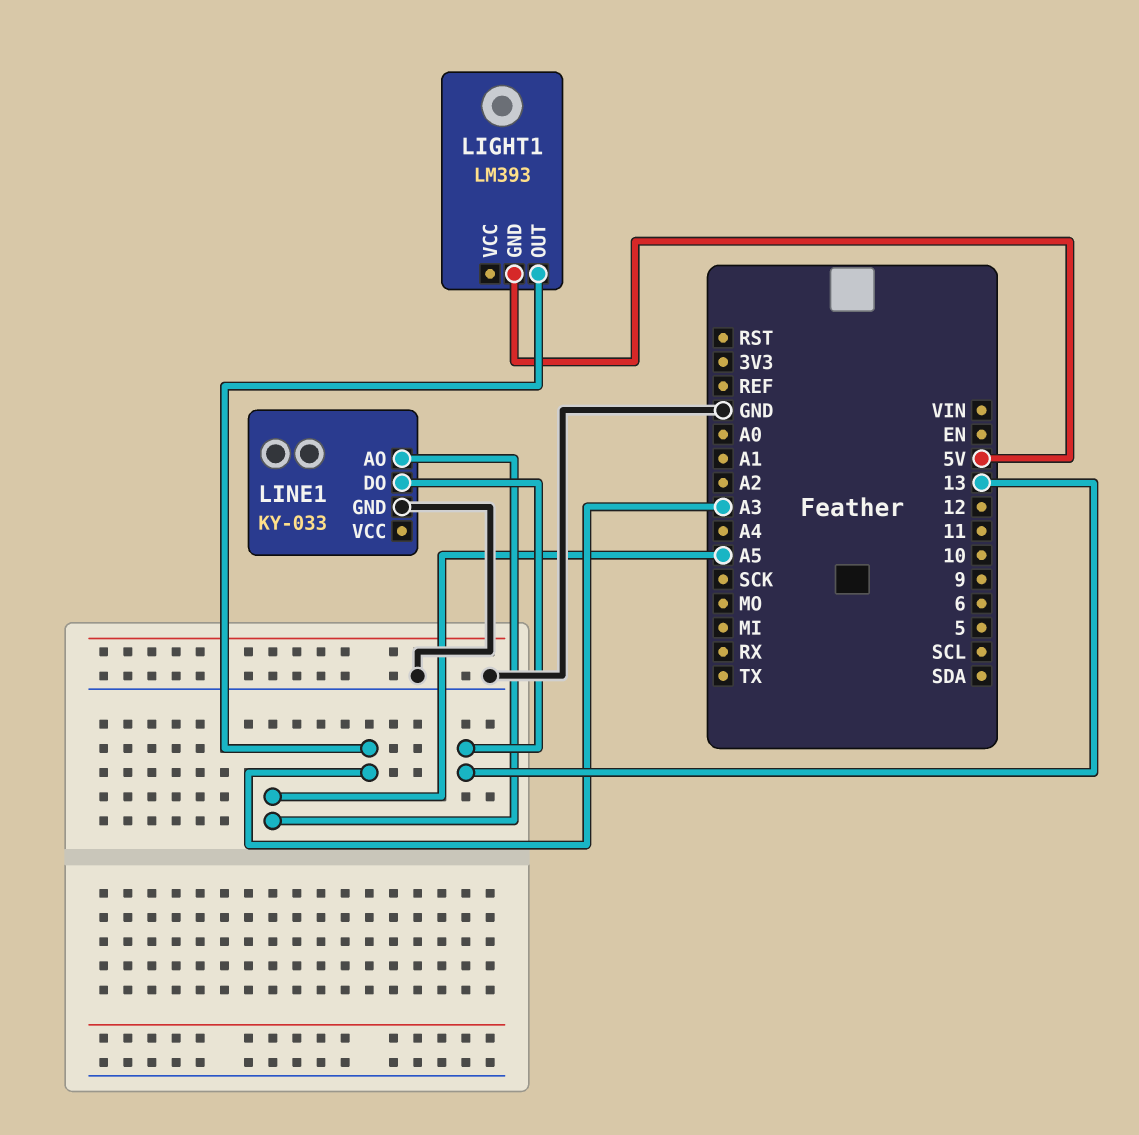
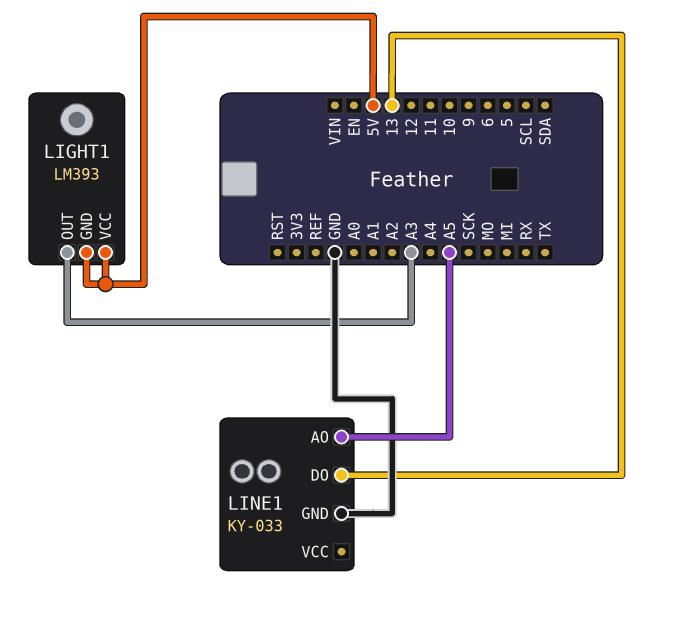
LIGHT1 pin VCC: none -> 5V

